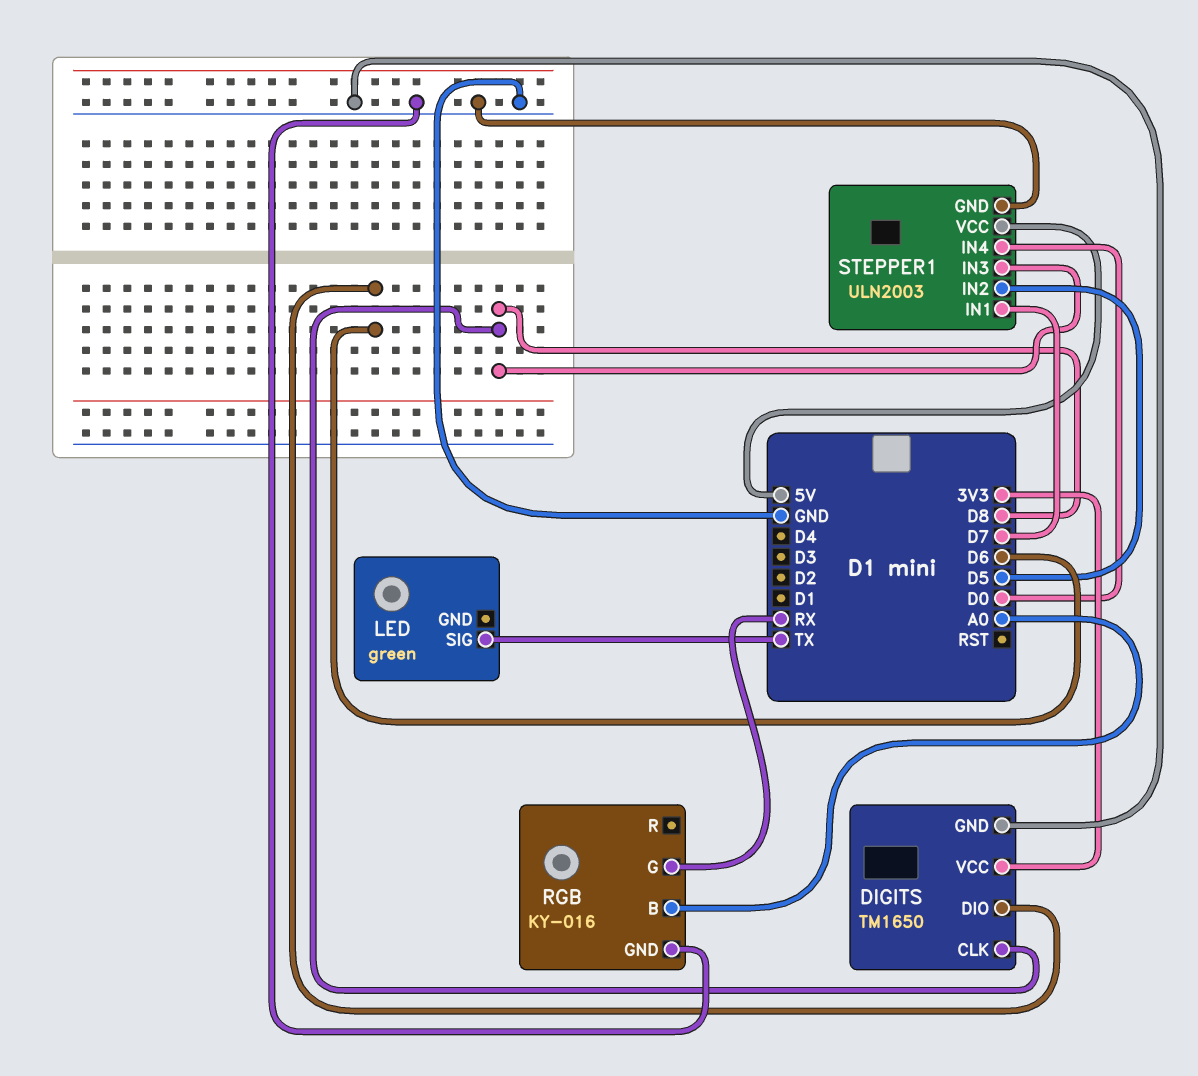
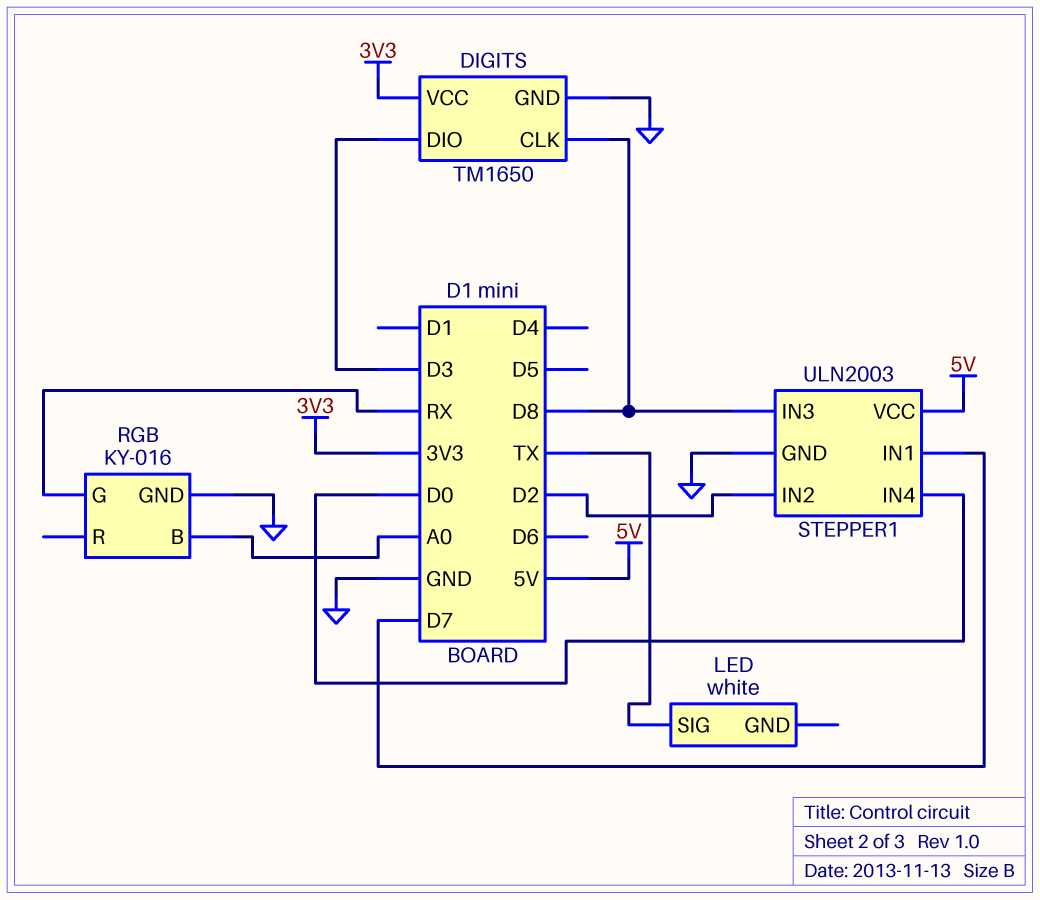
DIGITS pin DIO: D6 -> D3
LED: green -> white
STEPPER1 pin IN2: D5 -> D2

